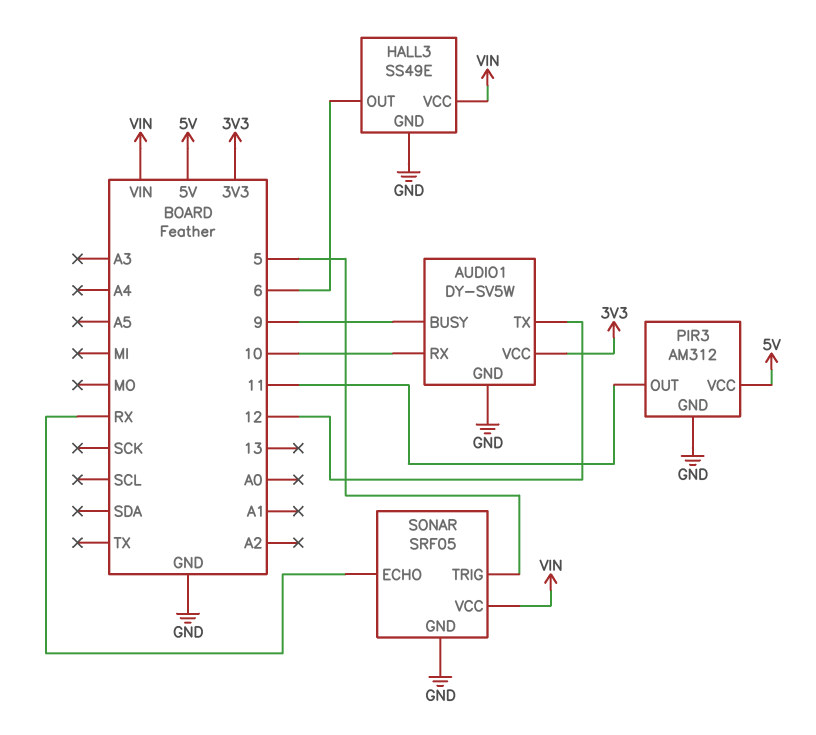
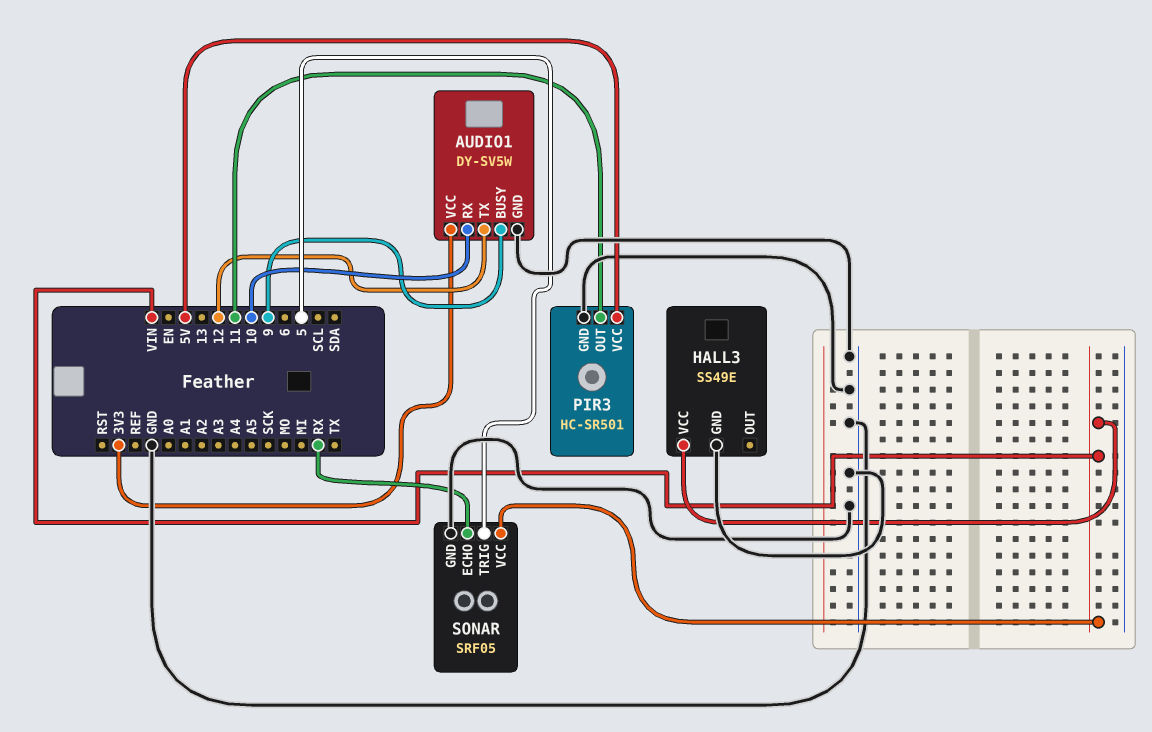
HALL3 pin OUT: 6 -> none
PIR3: AM312 -> HC-SR501

